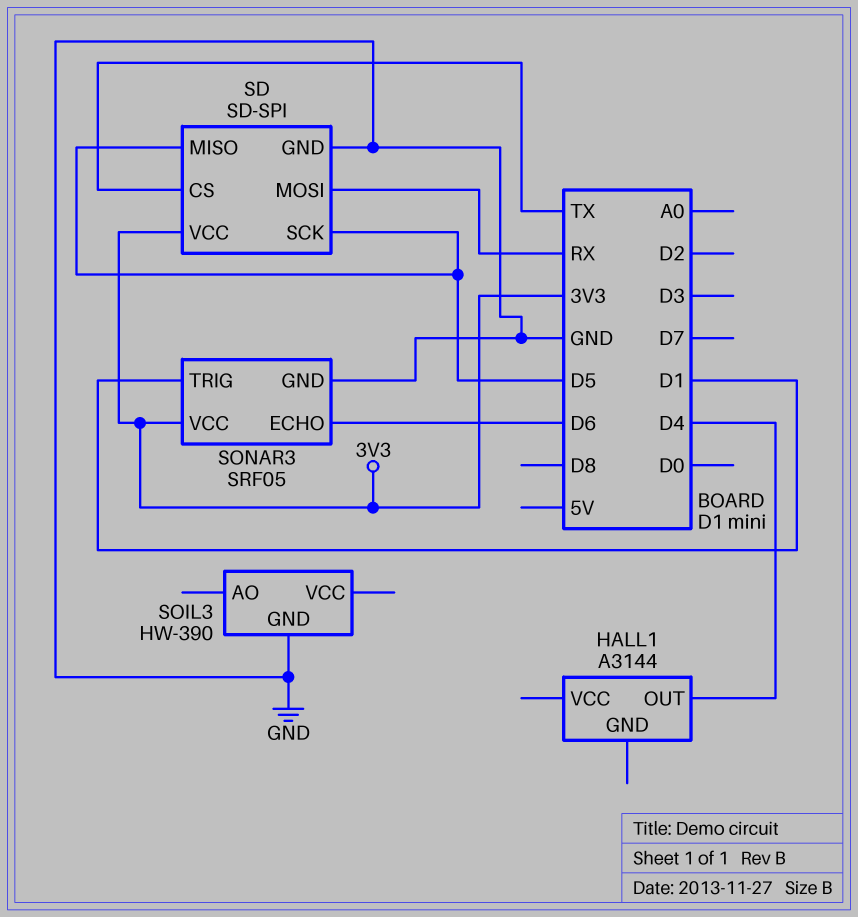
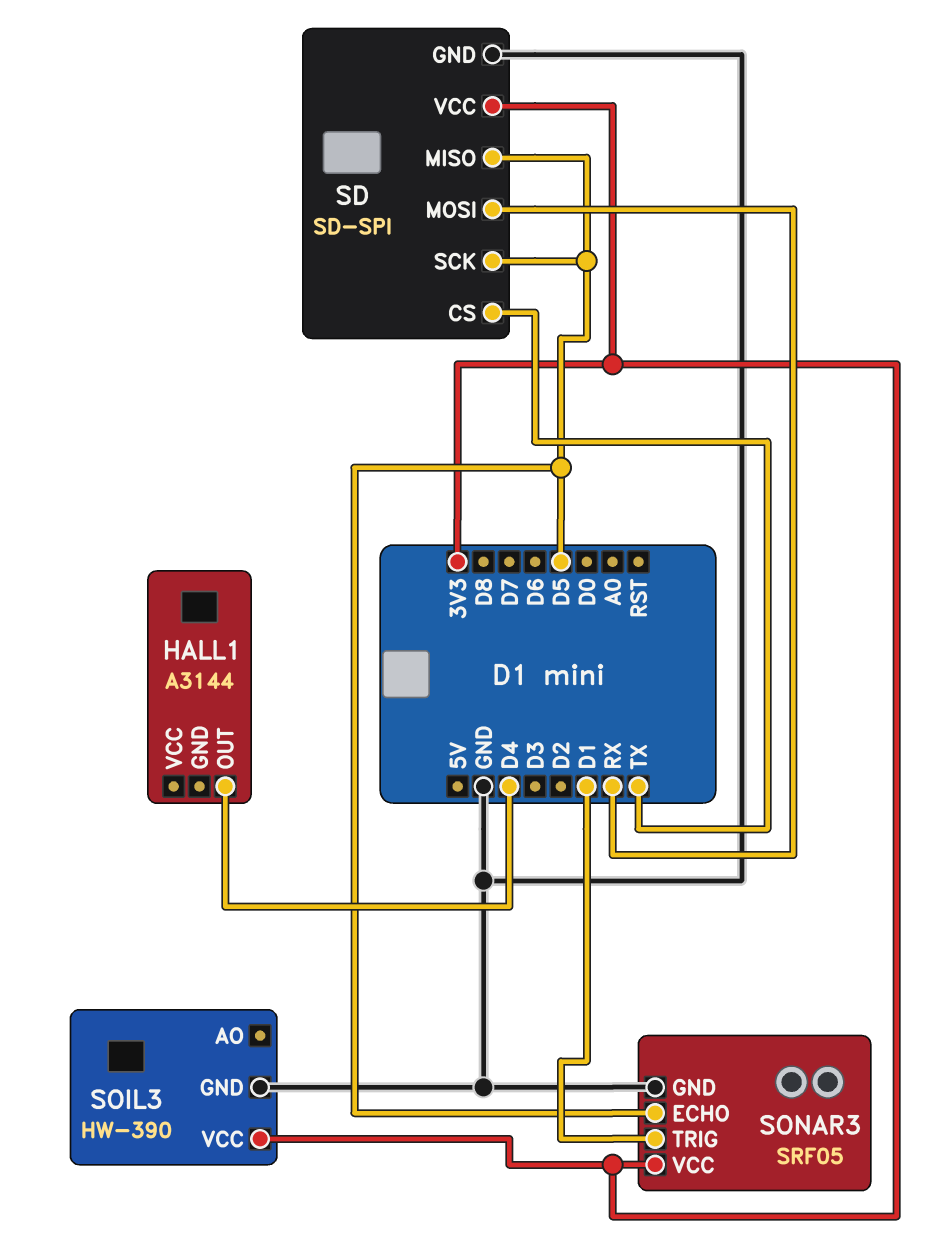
SOIL3 pin VCC: none -> 3V3
SONAR3 pin ECHO: D6 -> D5

